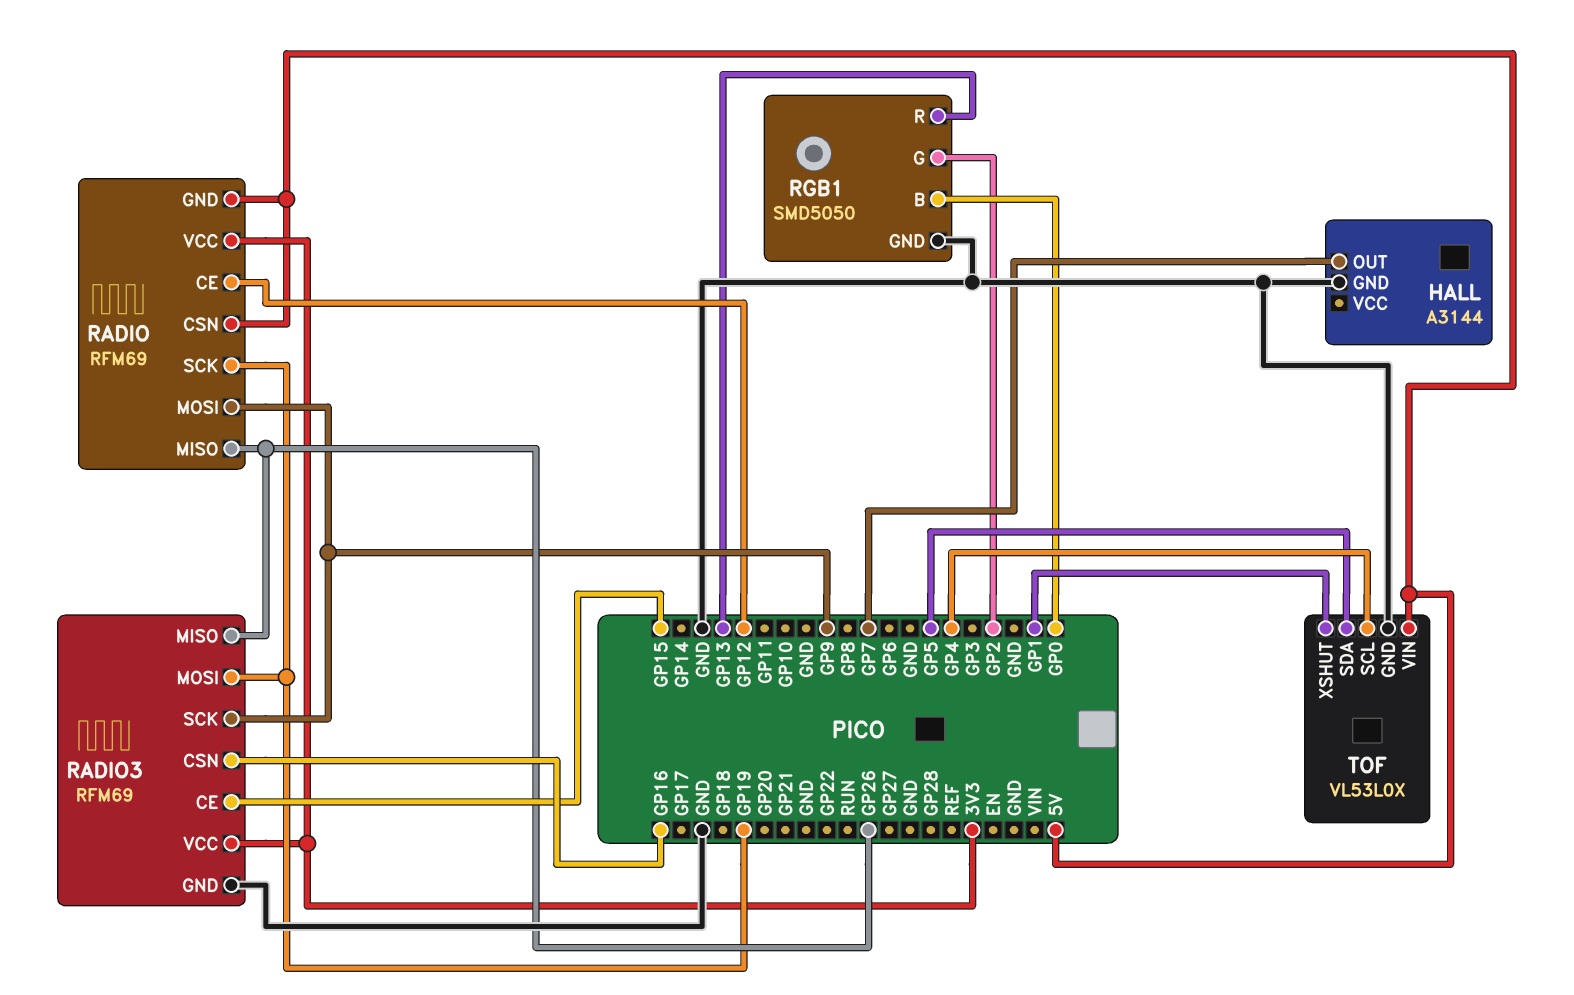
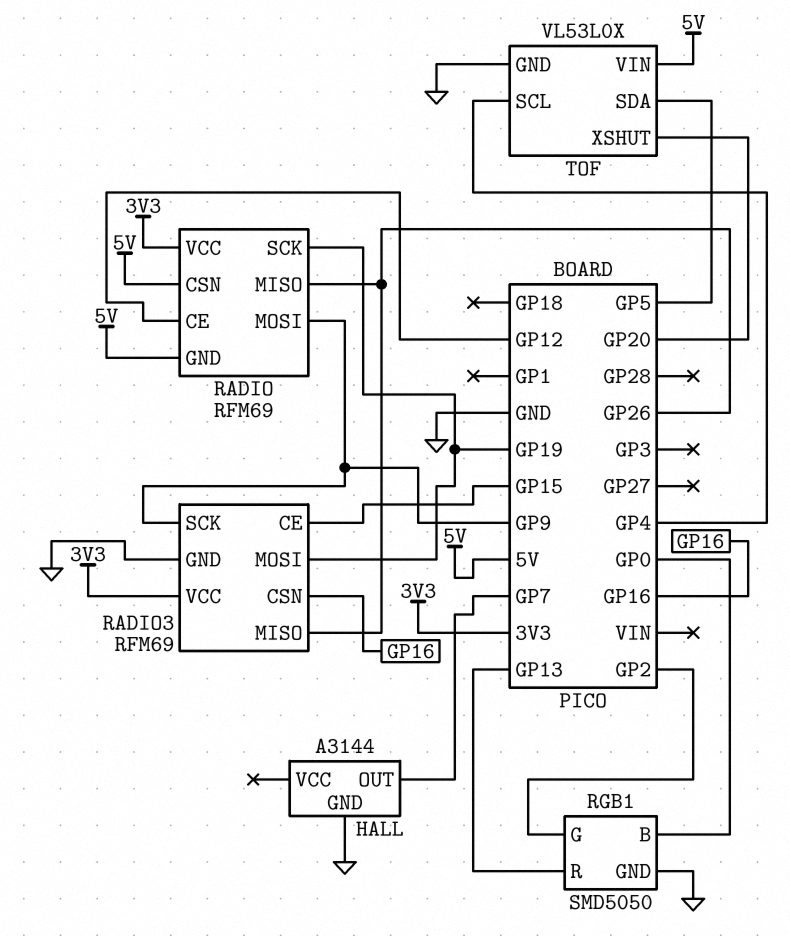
TOF pin XSHUT: GP1 -> GP20

